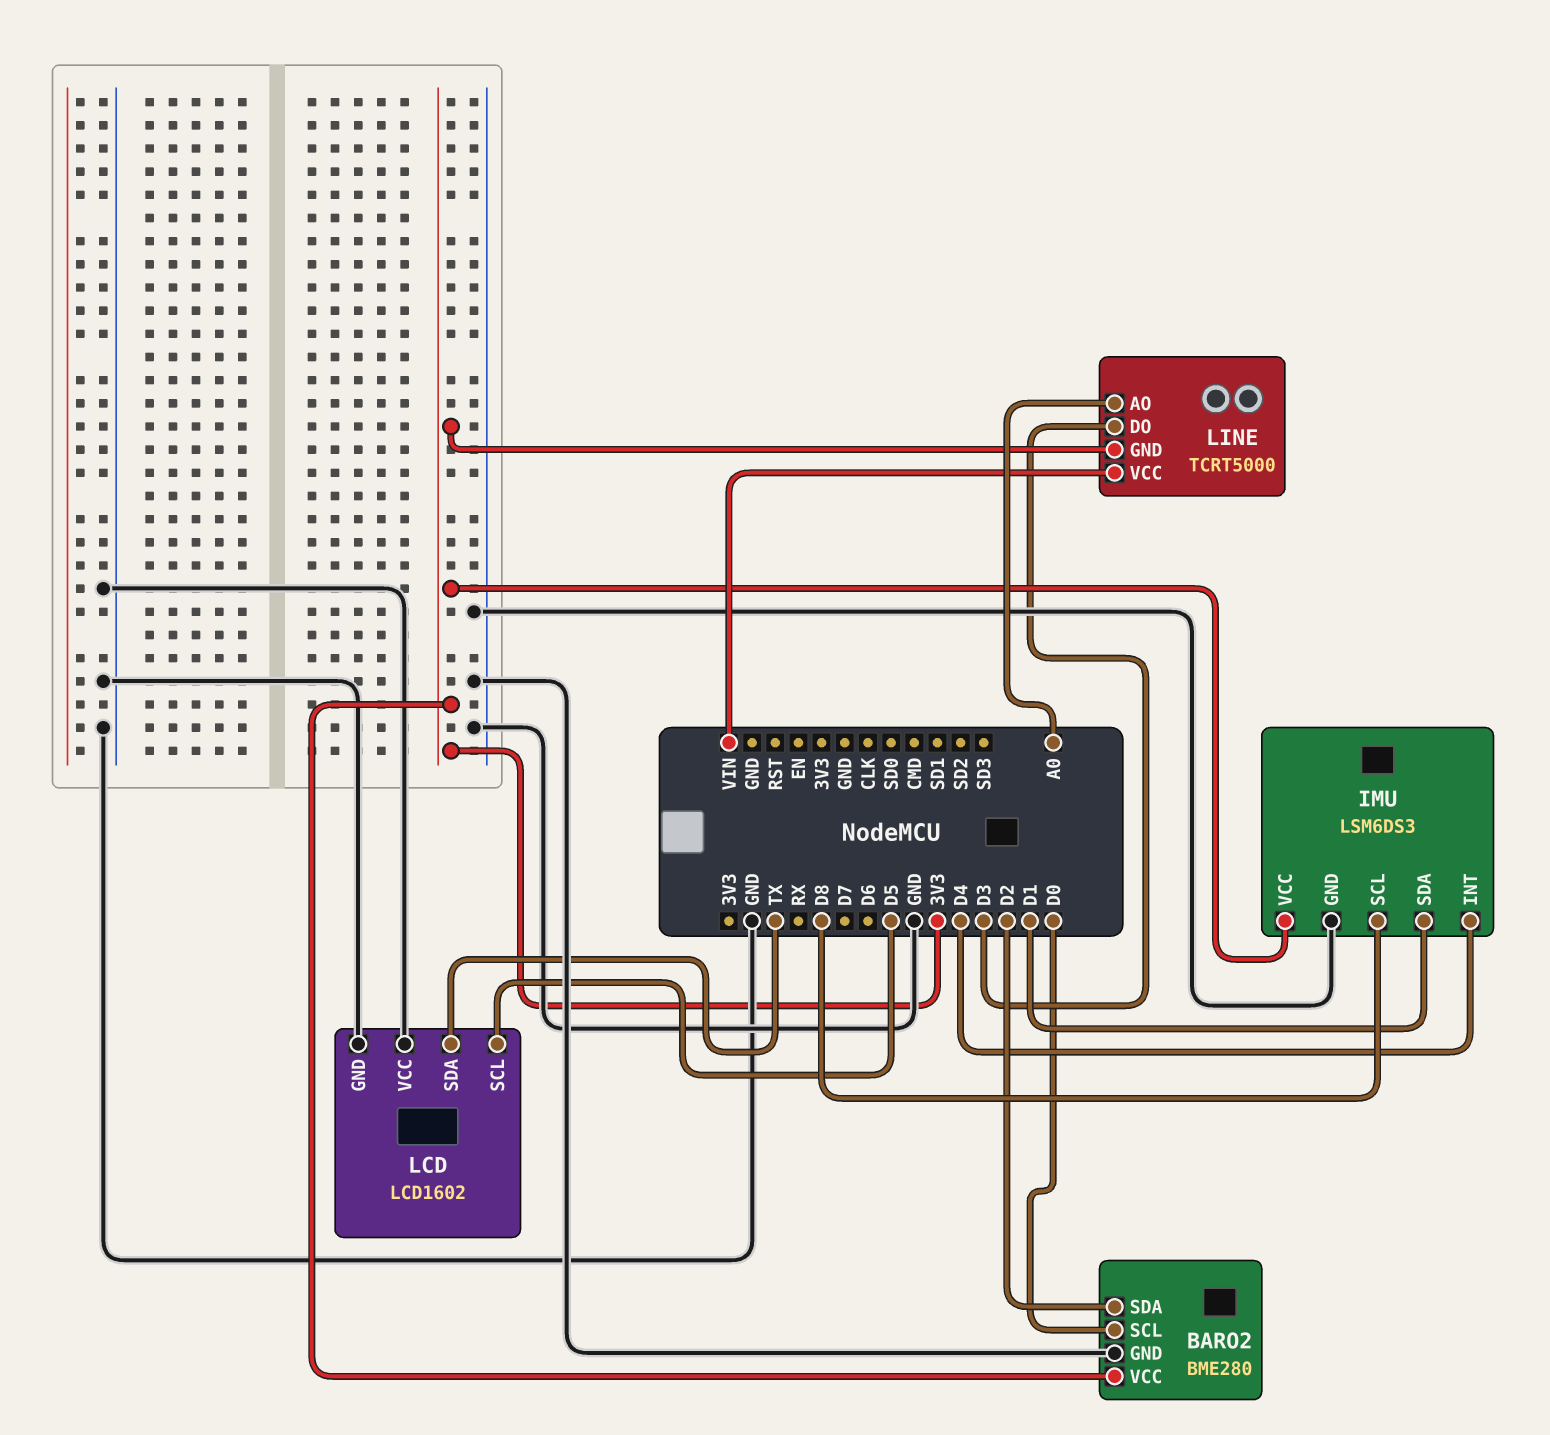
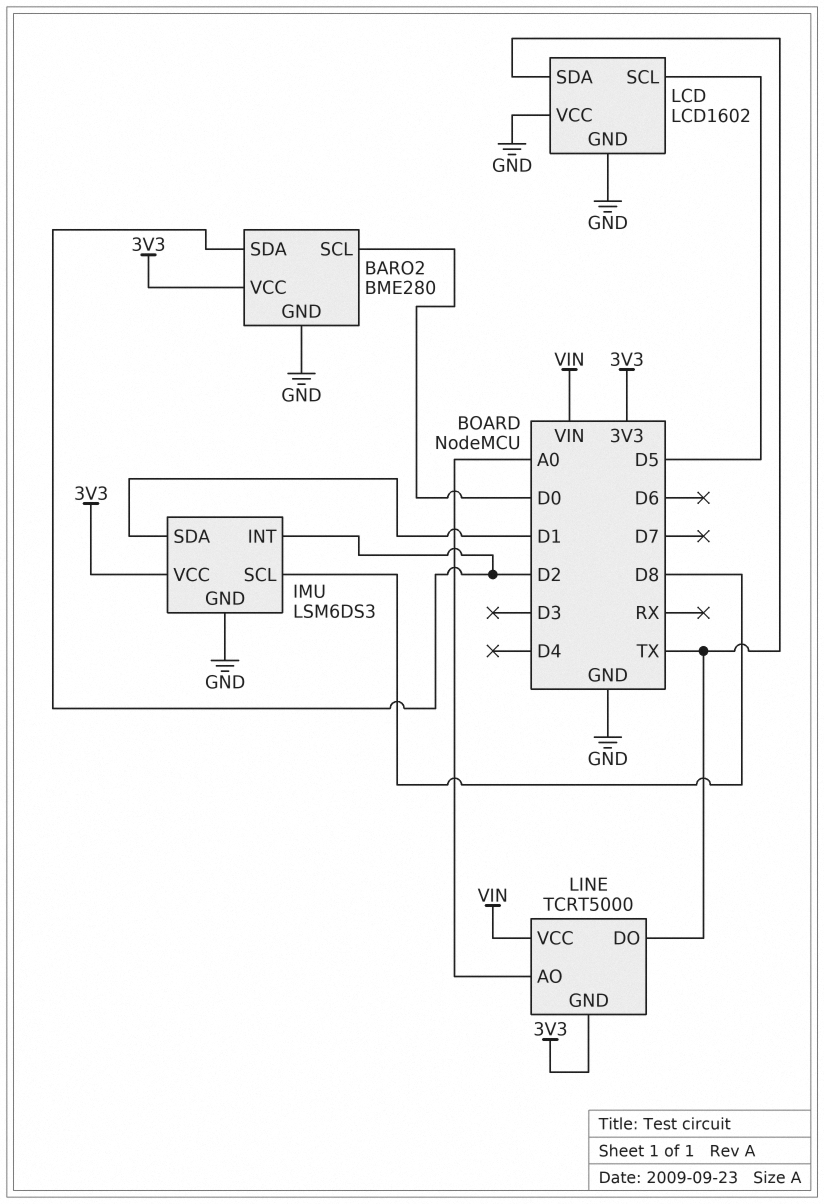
IMU pin INT: D4 -> D2
LINE pin DO: D3 -> TX

